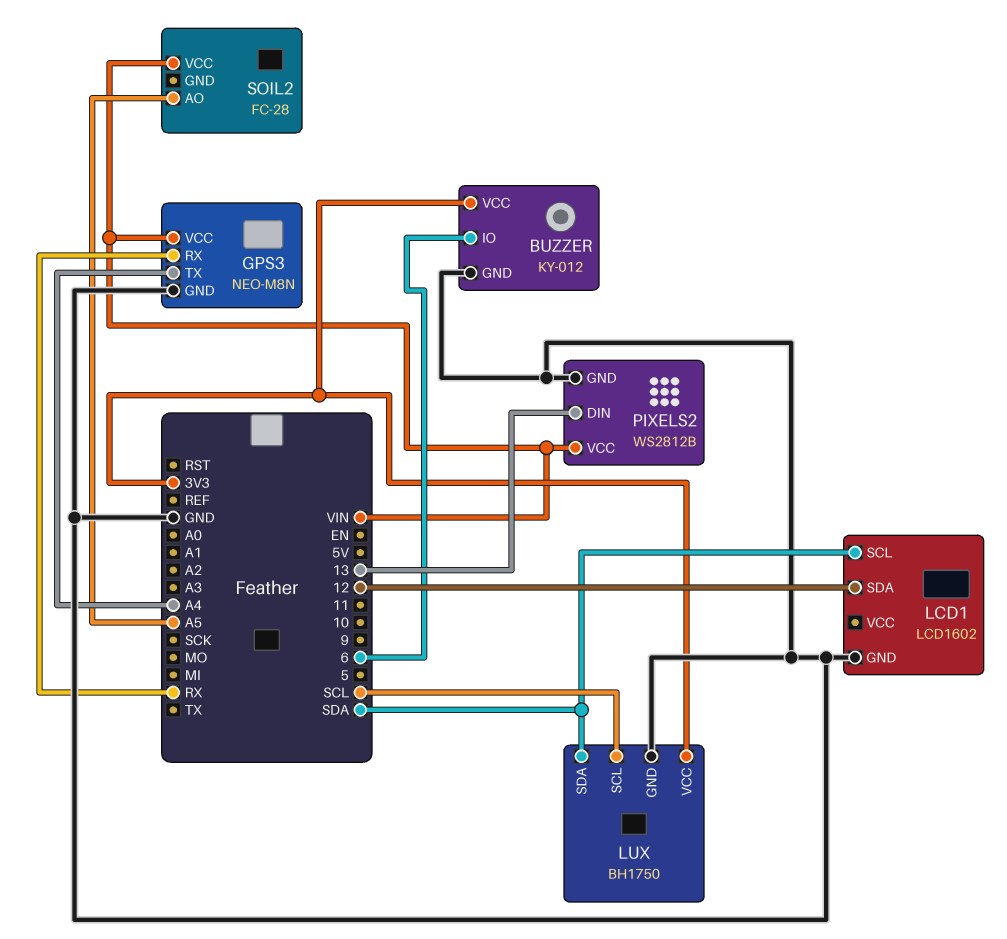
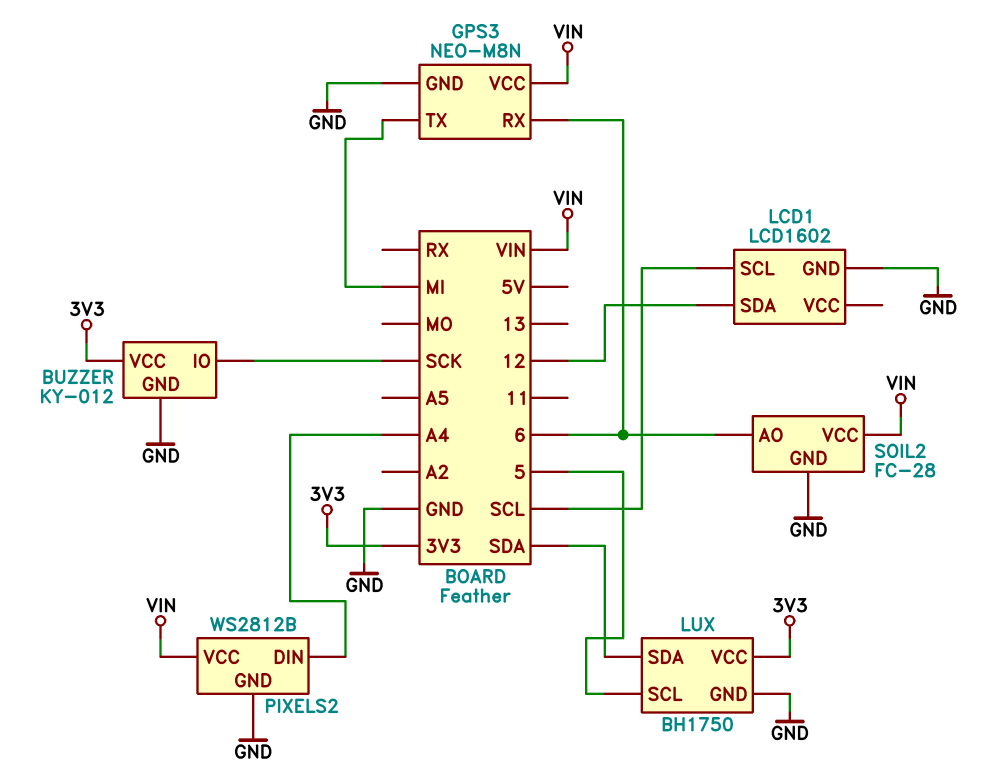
BUZZER pin IO: 6 -> SCK
GPS3 pin RX: RX -> 6
GPS3 pin TX: A4 -> MI
LCD1 pin SCL: SDA -> SCL
LUX pin SCL: SCL -> 5
PIXELS2 pin DIN: 13 -> A4
SOIL2 pin AO: A5 -> 6
SOIL2 pin GND: none -> GND

